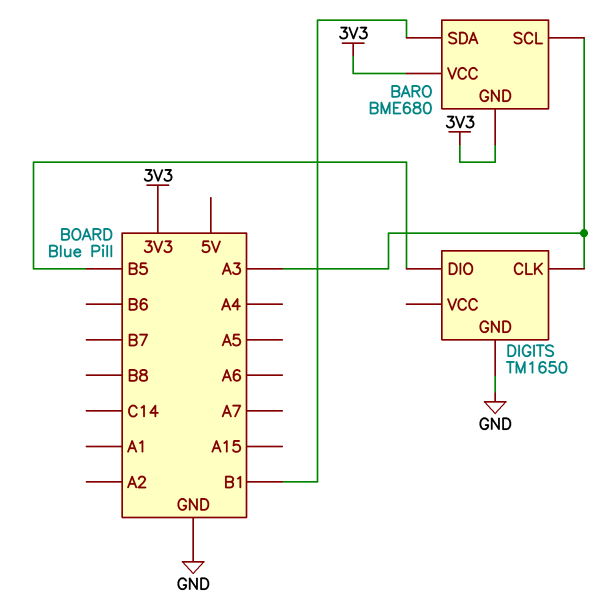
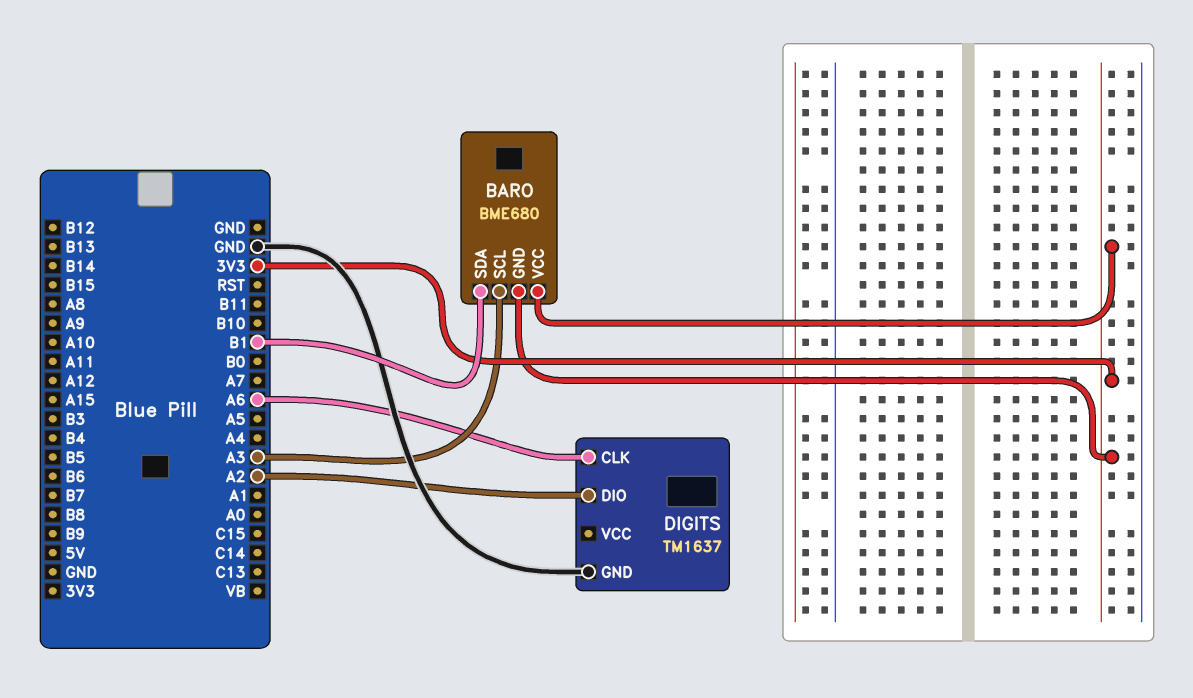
DIGITS: TM1650 -> TM1637
DIGITS pin CLK: A3 -> A6
DIGITS pin DIO: B5 -> A2

